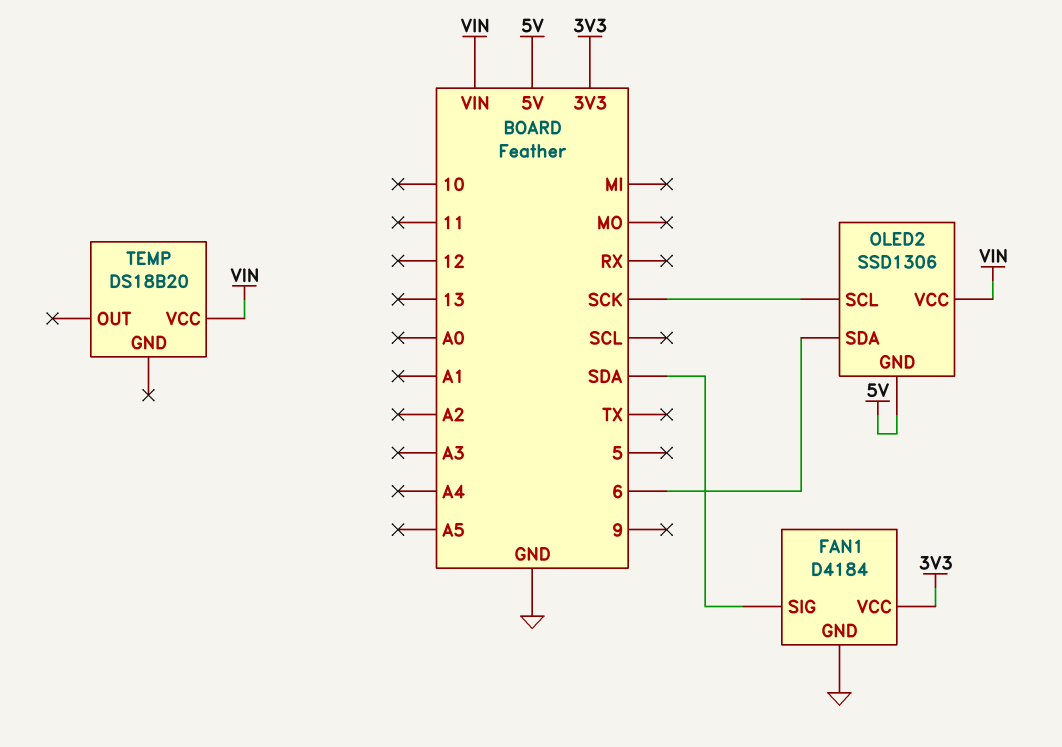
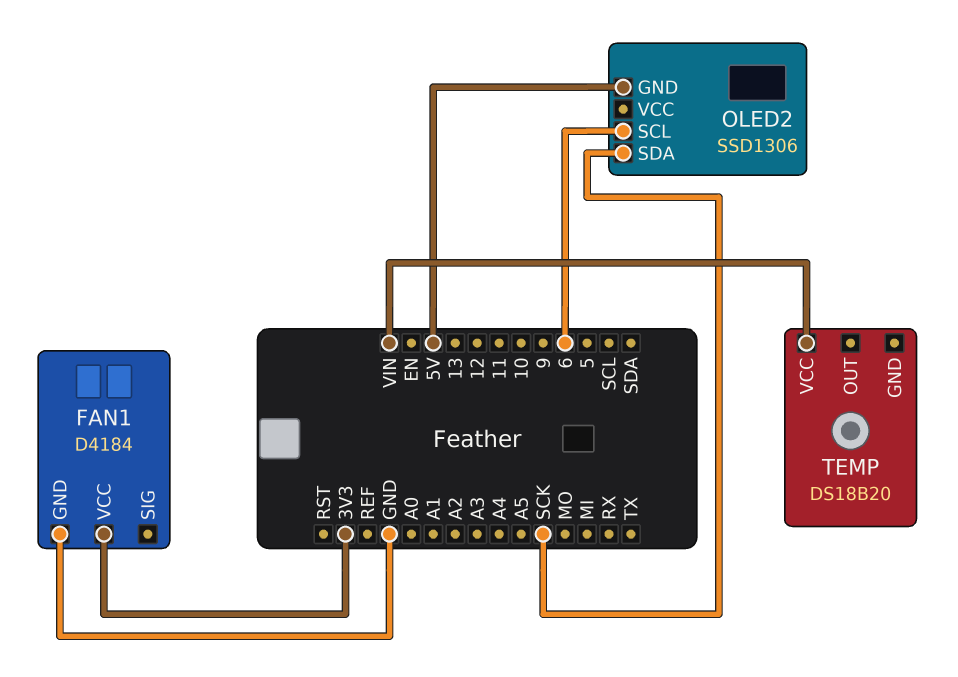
FAN1 pin SIG: SDA -> none
OLED2 pin SCL: SCK -> 6
OLED2 pin SDA: 6 -> SCK
OLED2 pin VCC: VIN -> none

